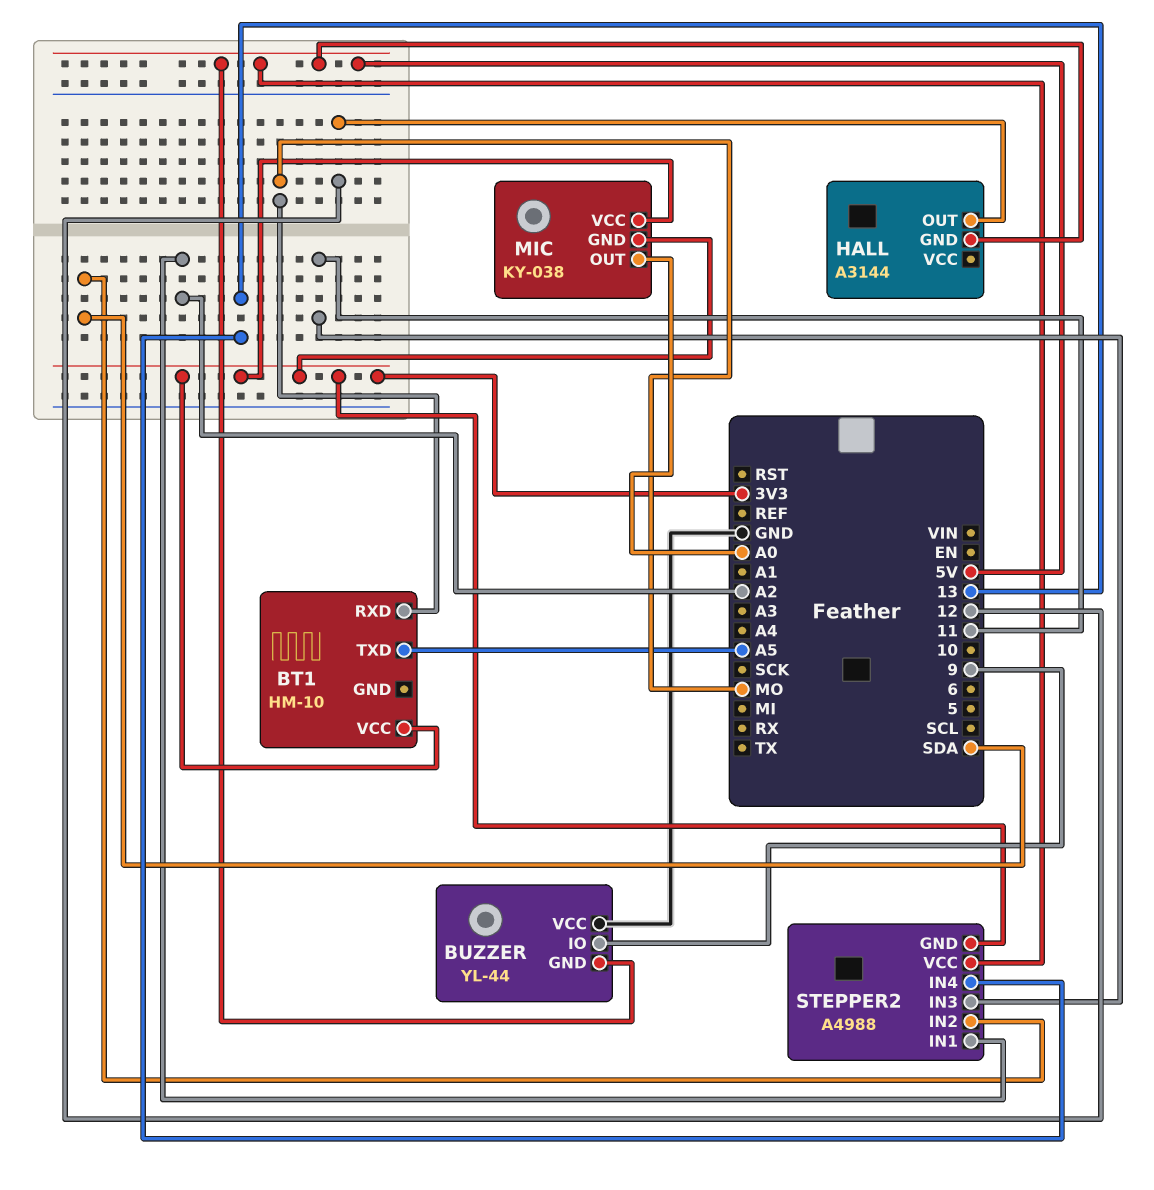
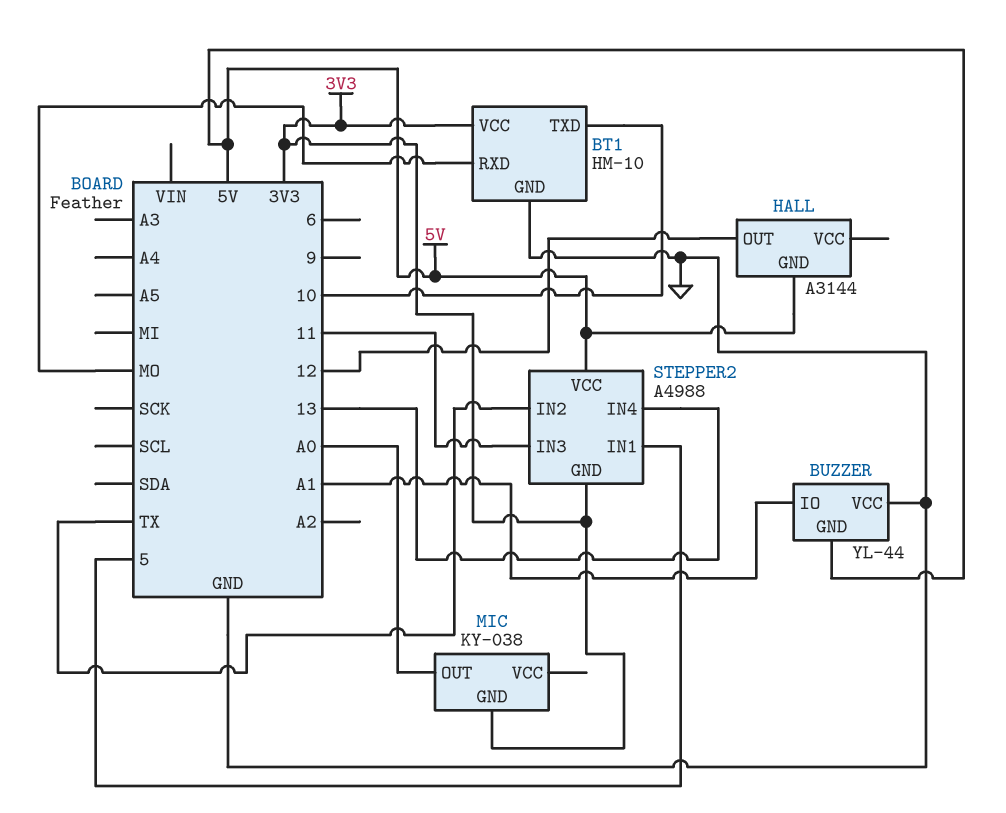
BT1 pin GND: none -> GND
BT1 pin TXD: A5 -> 10
BUZZER pin IO: 9 -> A1
MIC pin VCC: 3V3 -> none
STEPPER2 pin IN1: A2 -> 5
STEPPER2 pin IN2: SDA -> TX

